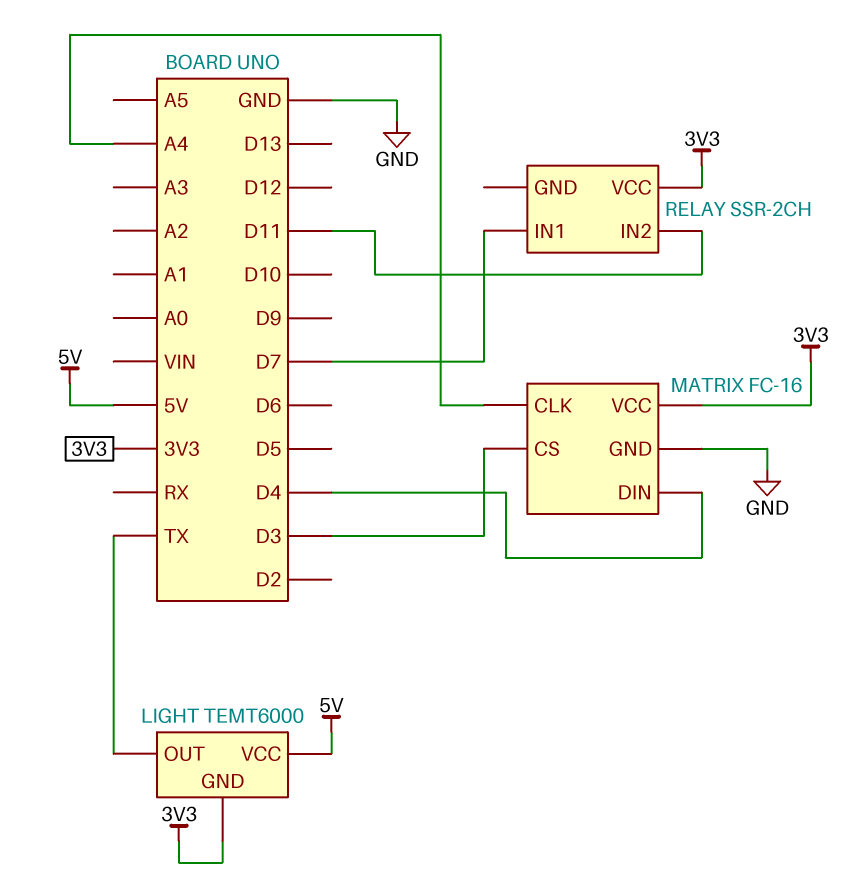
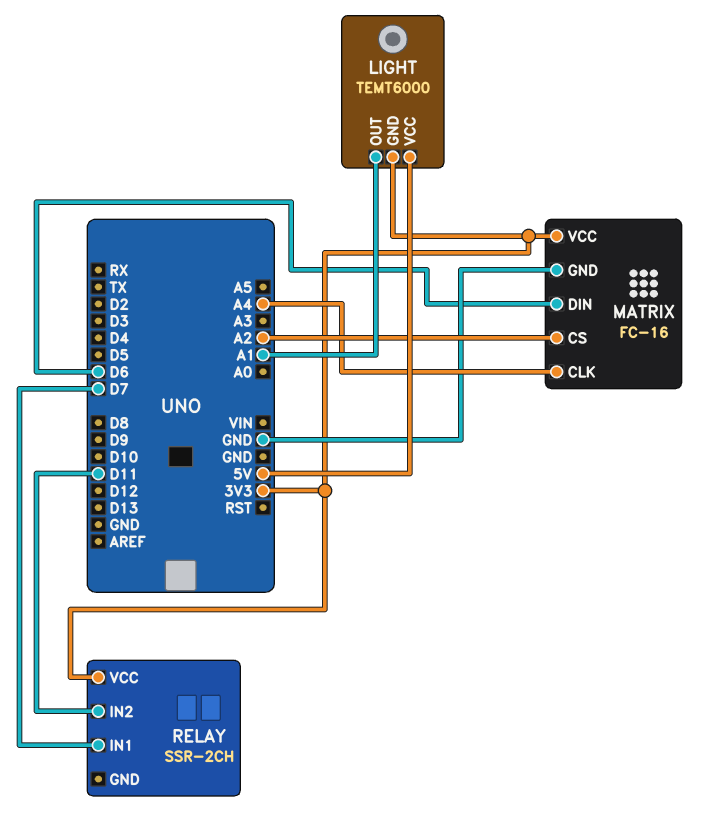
LIGHT pin OUT: TX -> A1
MATRIX pin CS: D3 -> A2
MATRIX pin DIN: D4 -> D6

